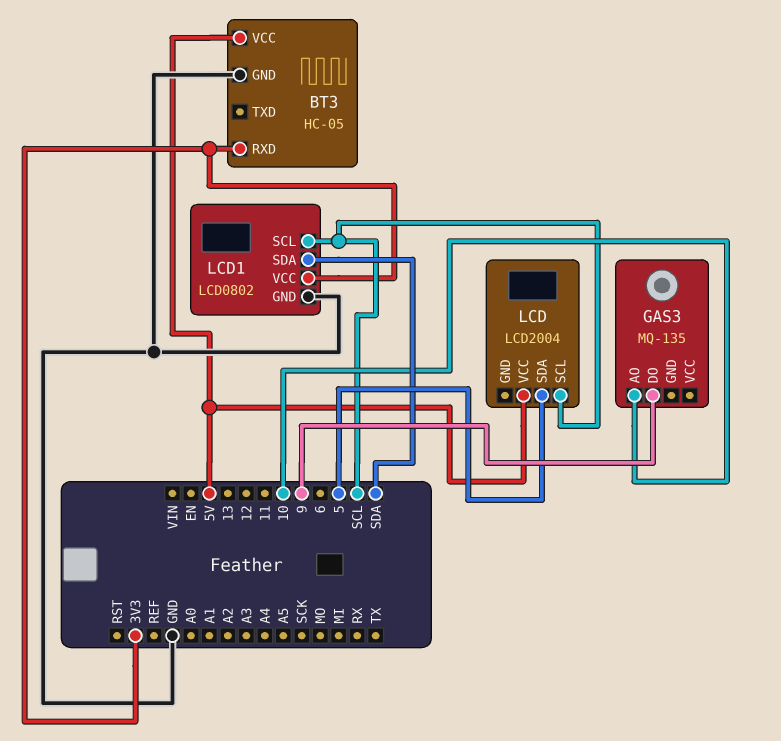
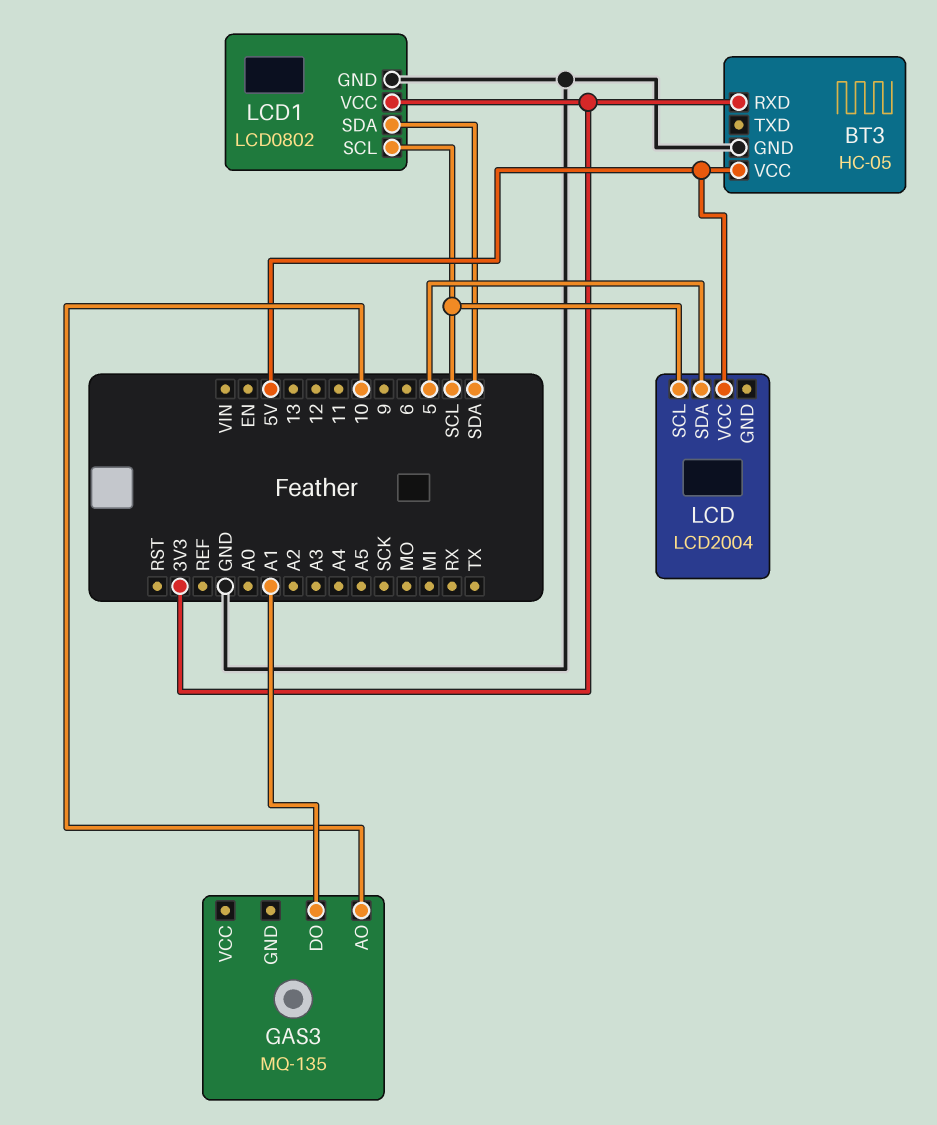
GAS3 pin DO: 9 -> A1

